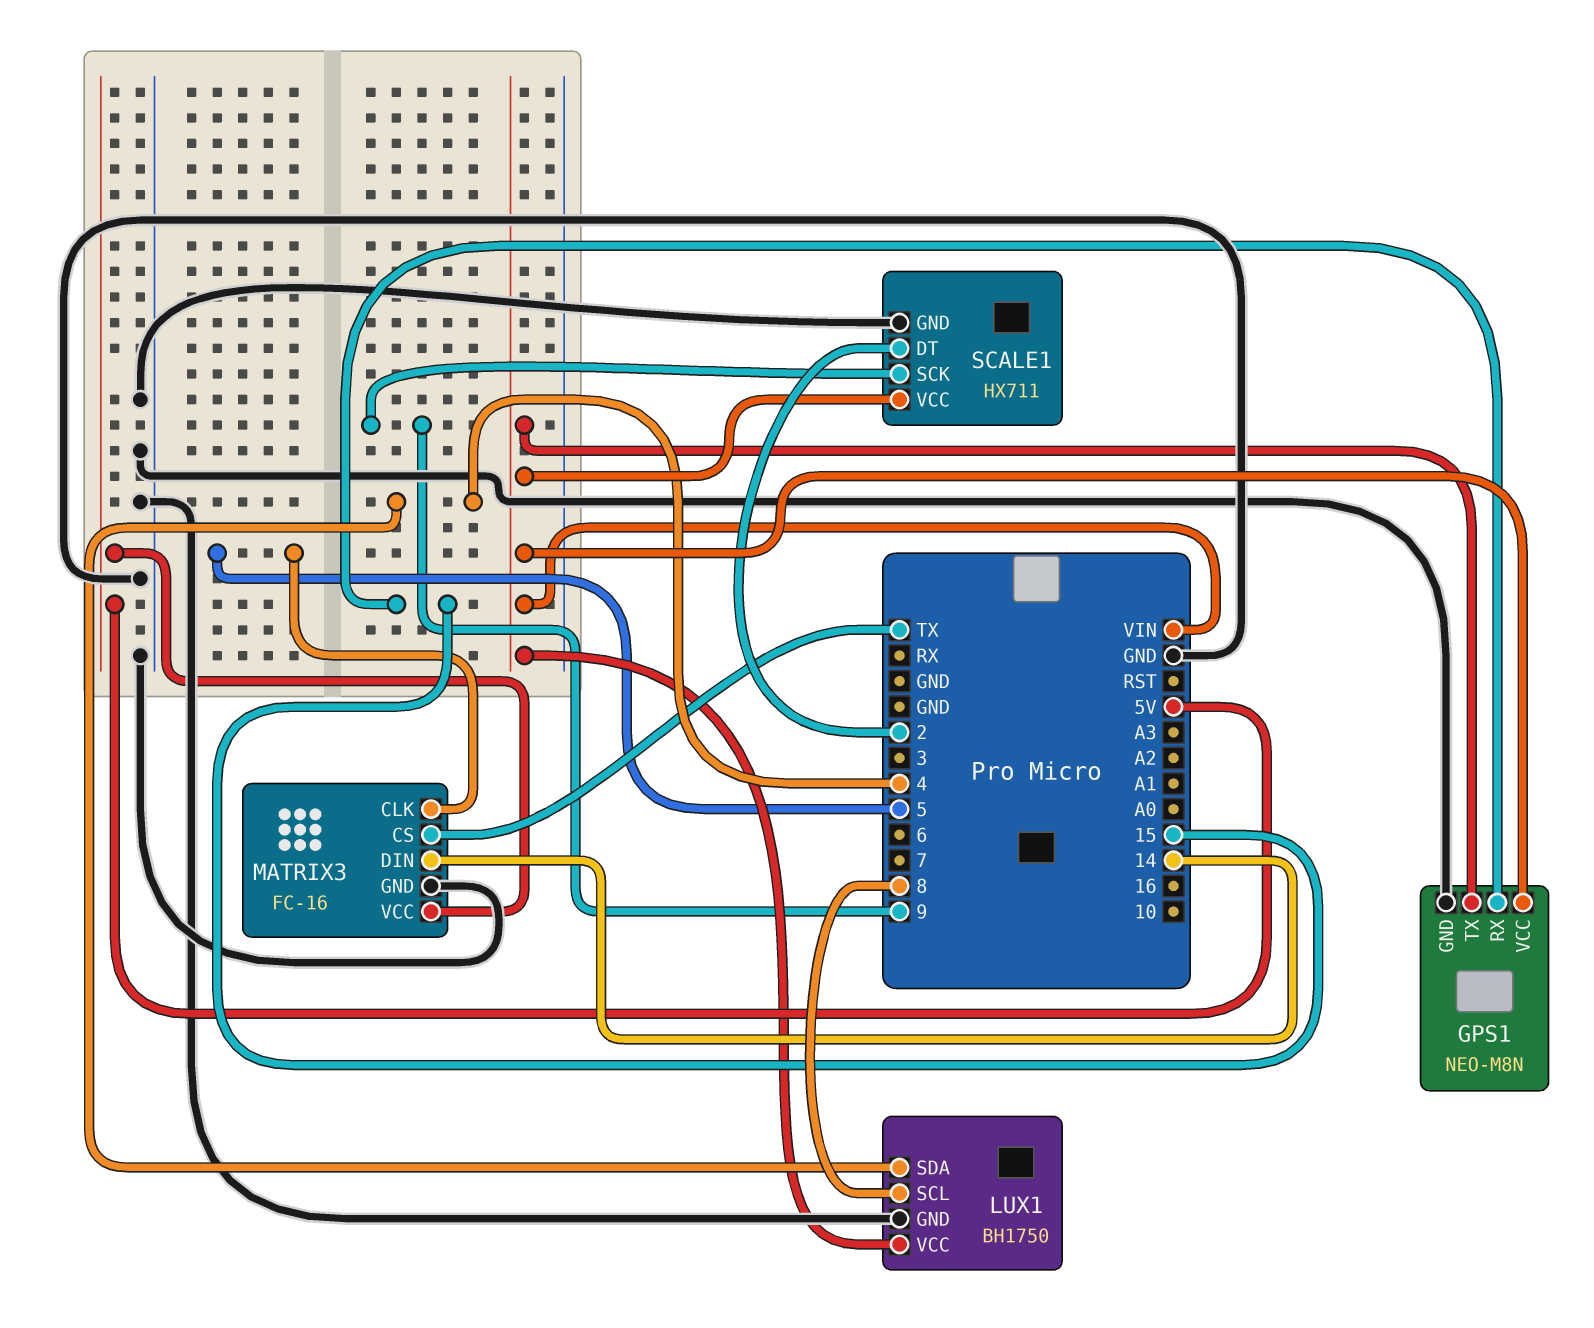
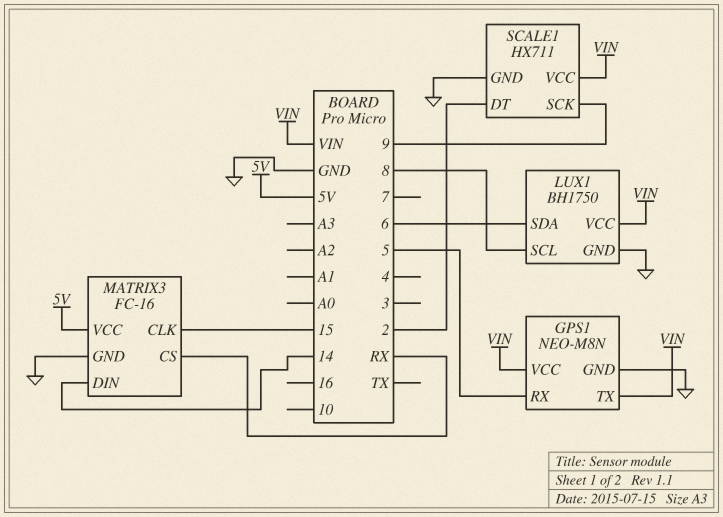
GPS1 pin RX: 15 -> 5
LUX1 pin SDA: 4 -> 6
MATRIX3 pin CLK: 5 -> 15
MATRIX3 pin CS: TX -> RX

